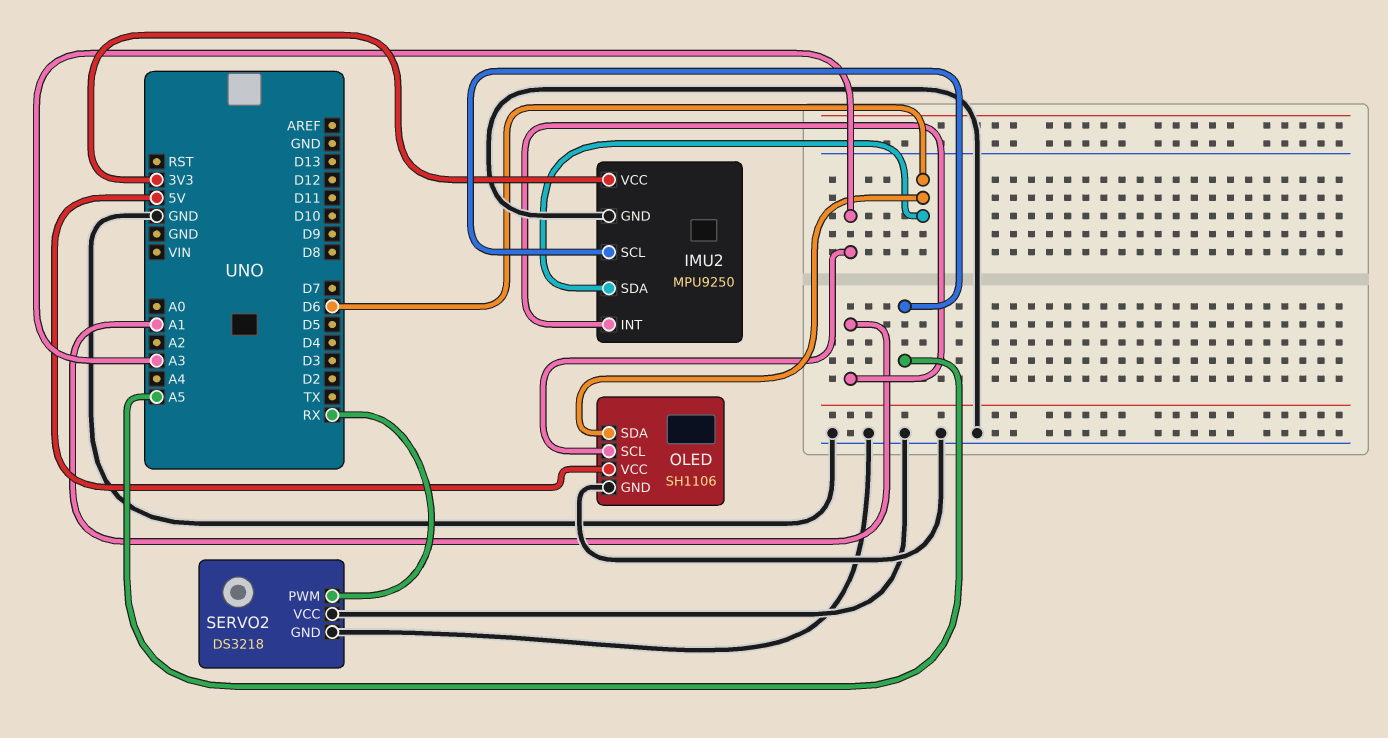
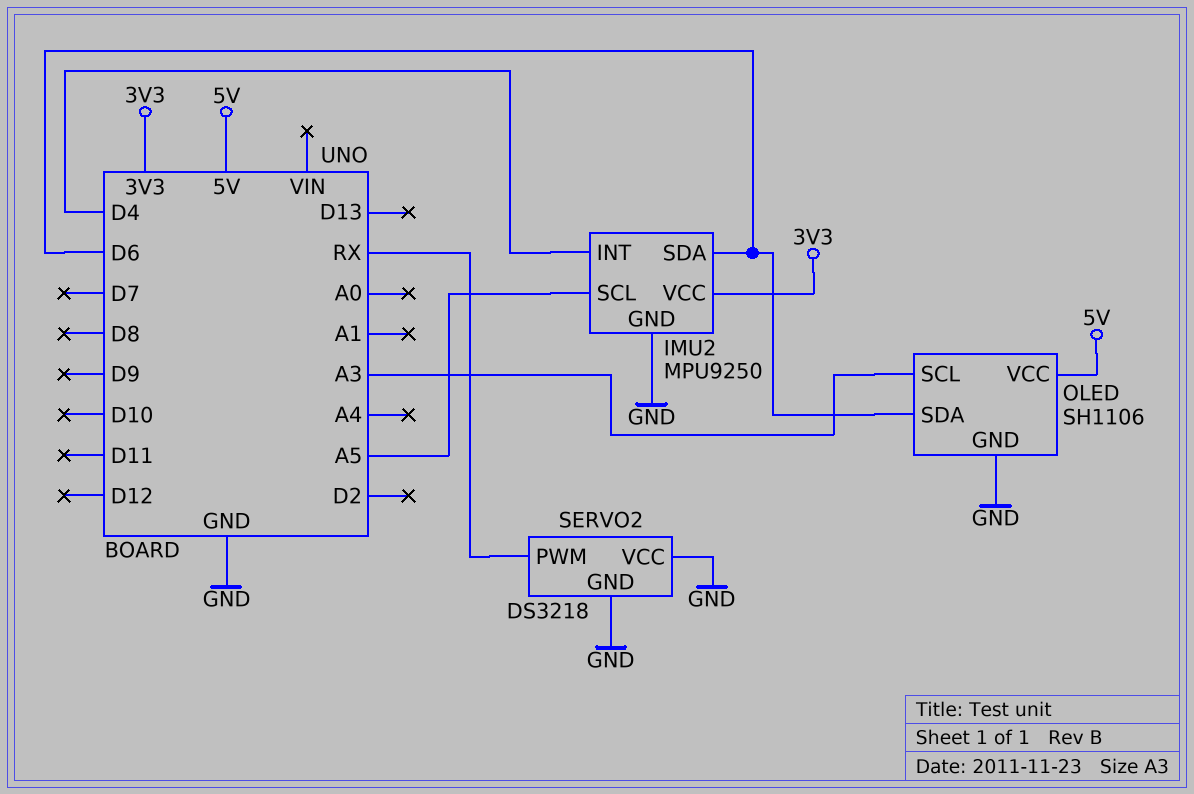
IMU2 pin INT: A1 -> D4

